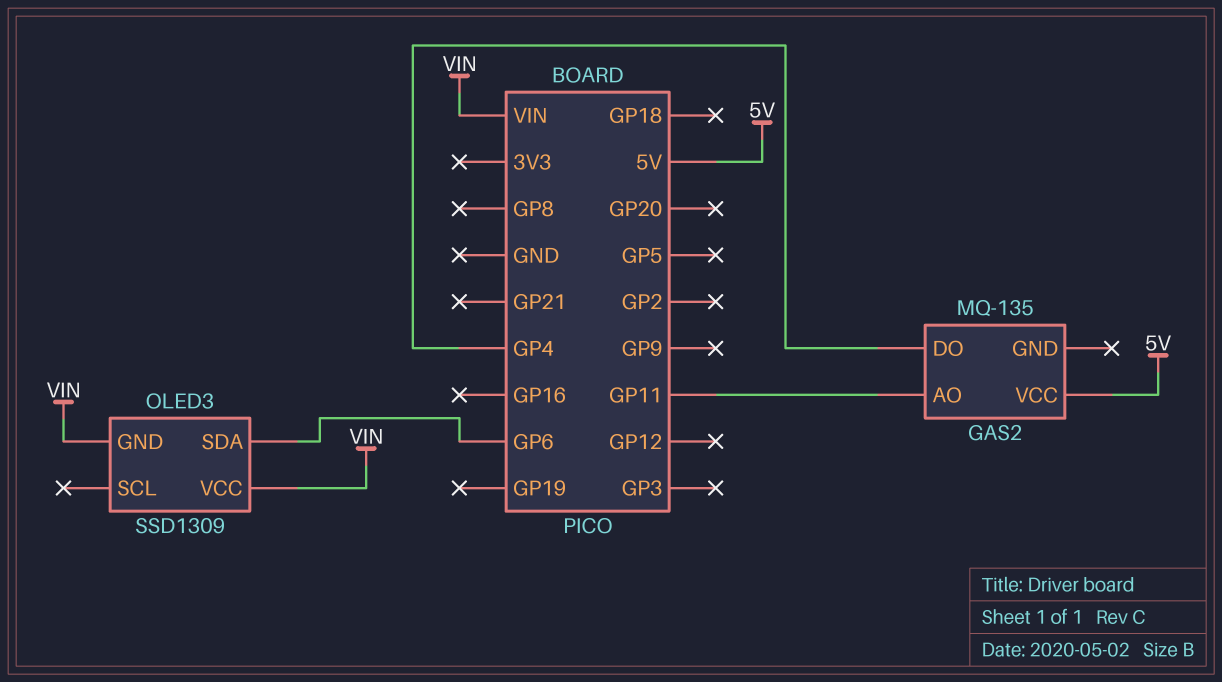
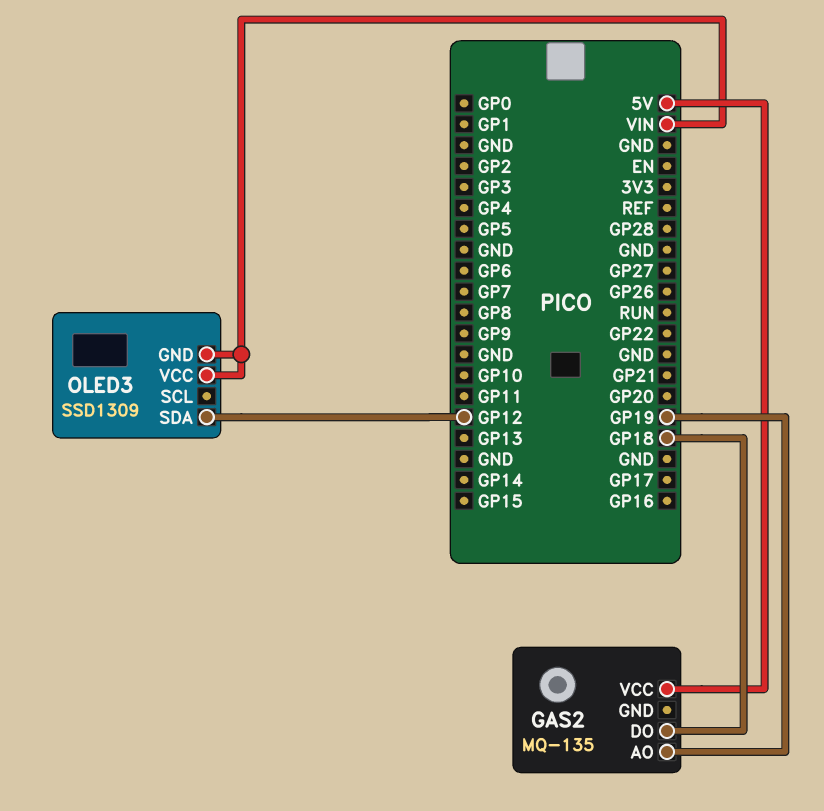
GAS2 pin AO: GP11 -> GP19
GAS2 pin DO: GP4 -> GP18
OLED3 pin SDA: GP6 -> GP12

